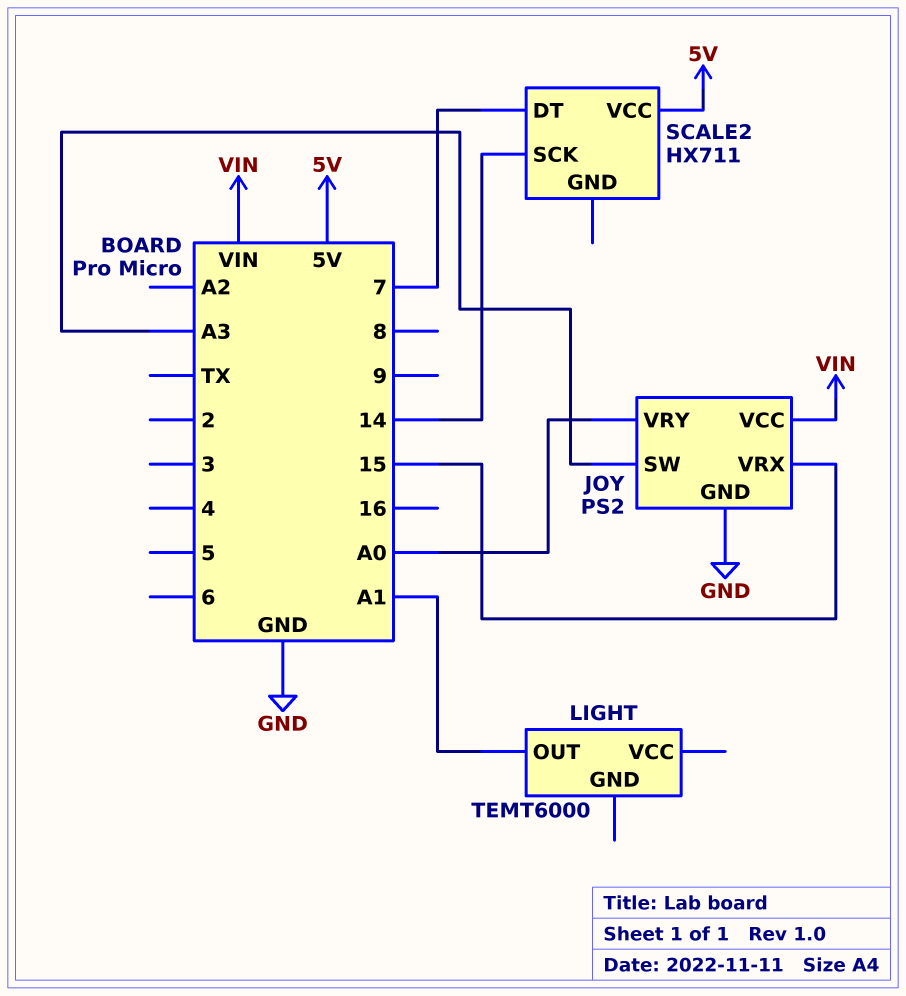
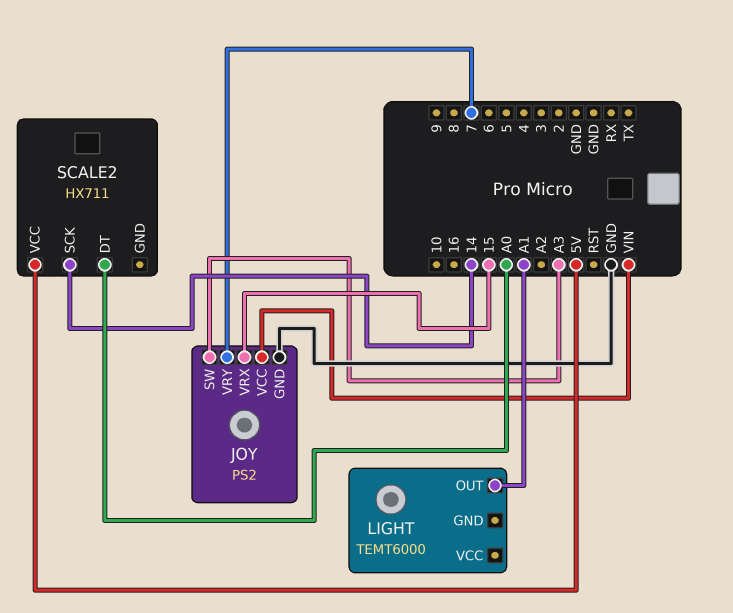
JOY pin VRY: A0 -> 7
SCALE2 pin DT: 7 -> A0

